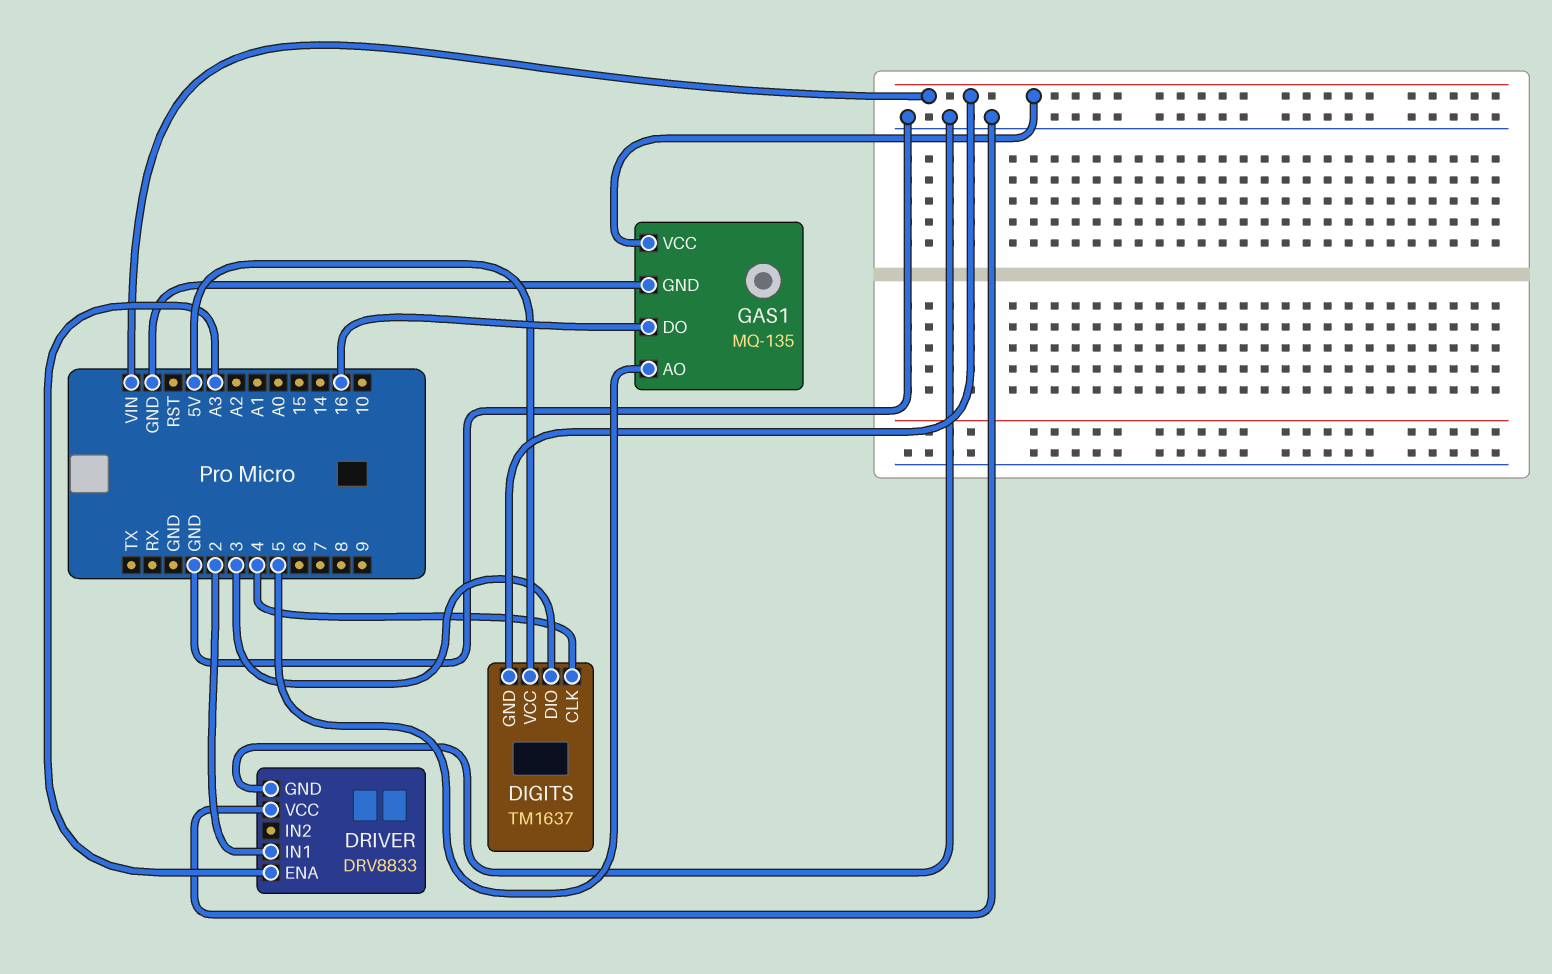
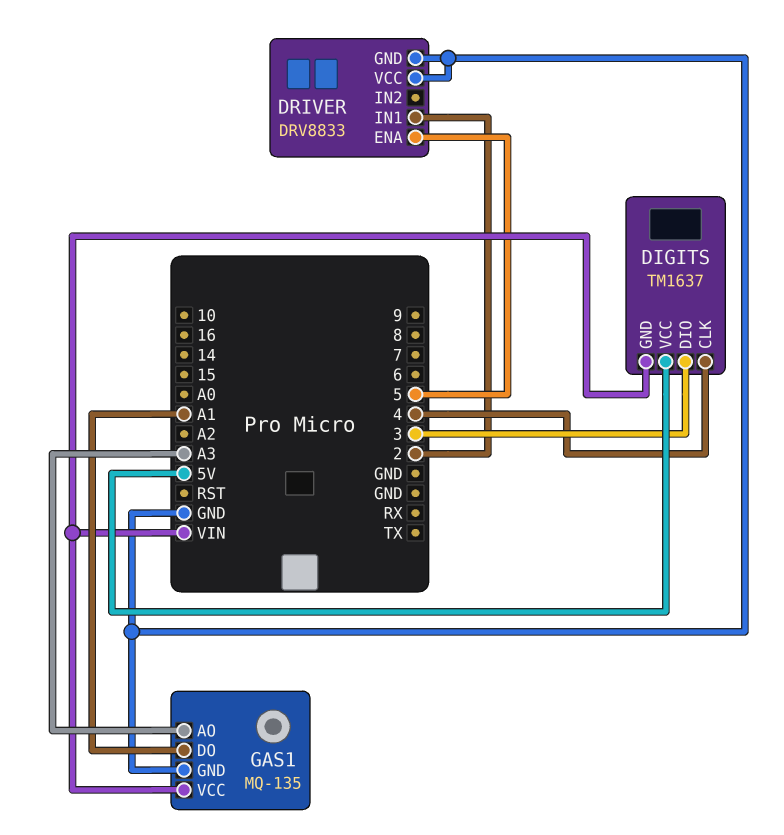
DRIVER pin ENA: A3 -> 5
GAS1 pin AO: 5 -> A3
GAS1 pin DO: 16 -> A1

